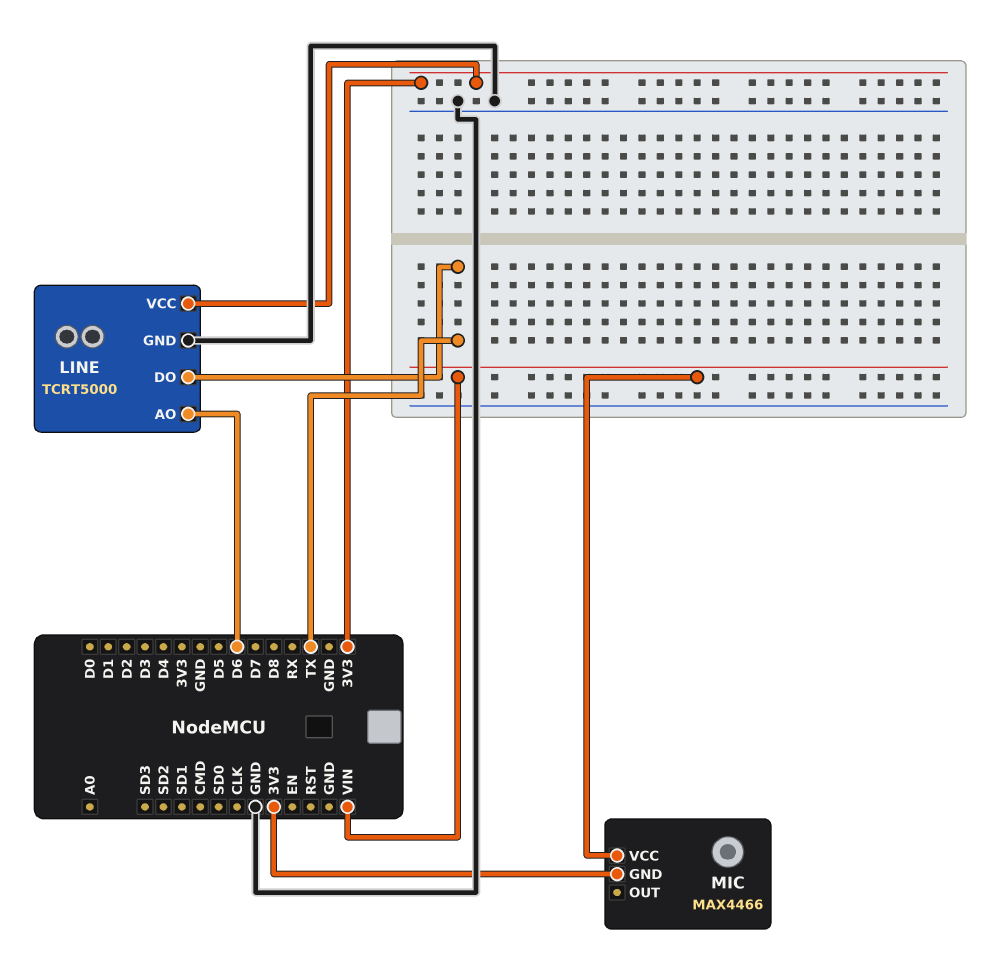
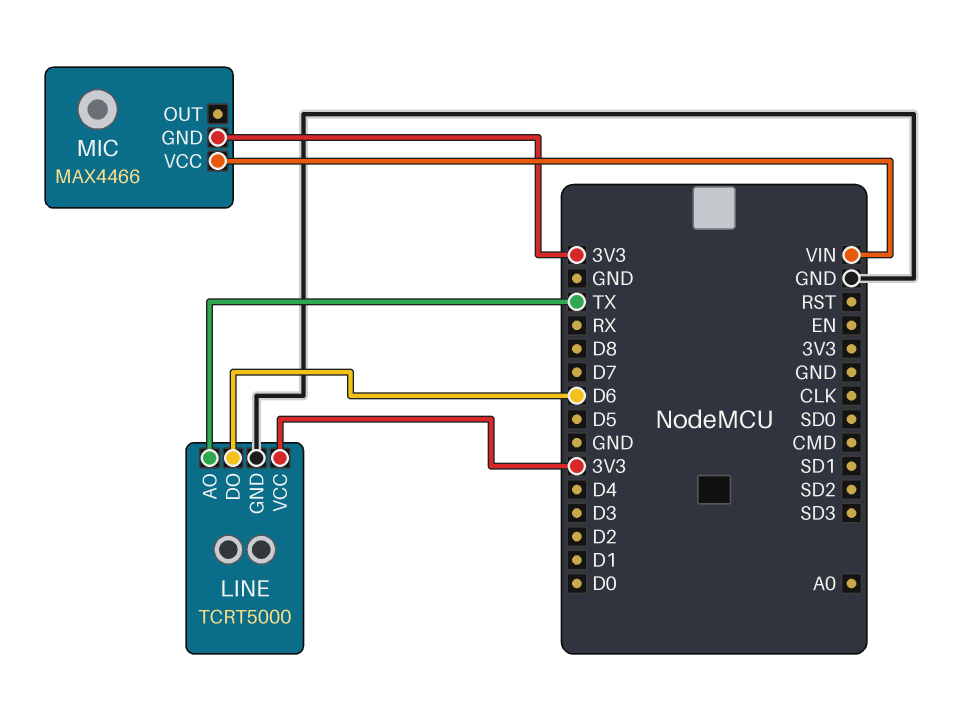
LINE pin AO: D6 -> TX
LINE pin DO: TX -> D6

